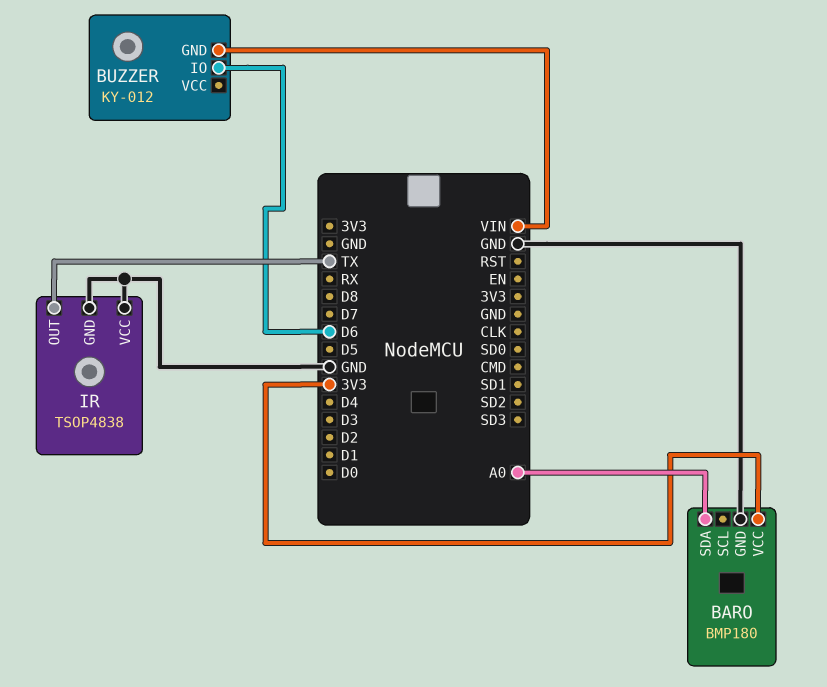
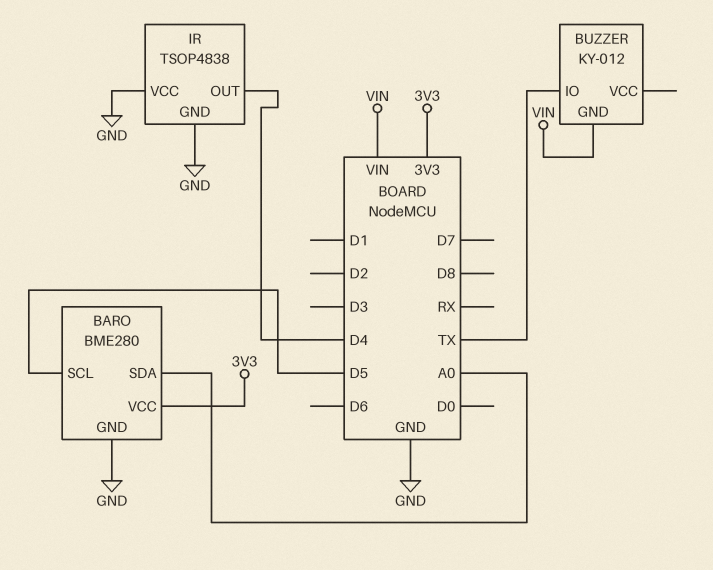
BARO: BMP180 -> BME280
BARO pin SCL: none -> D5
BUZZER pin IO: D6 -> TX
IR pin OUT: TX -> D4

